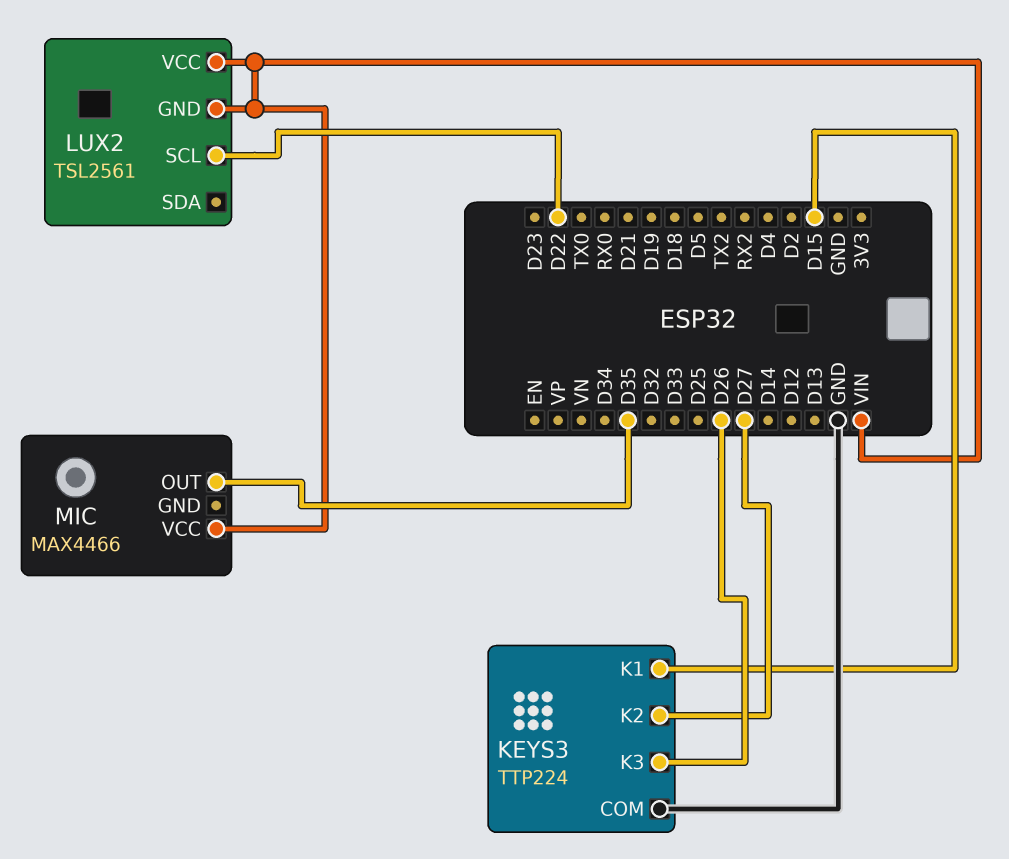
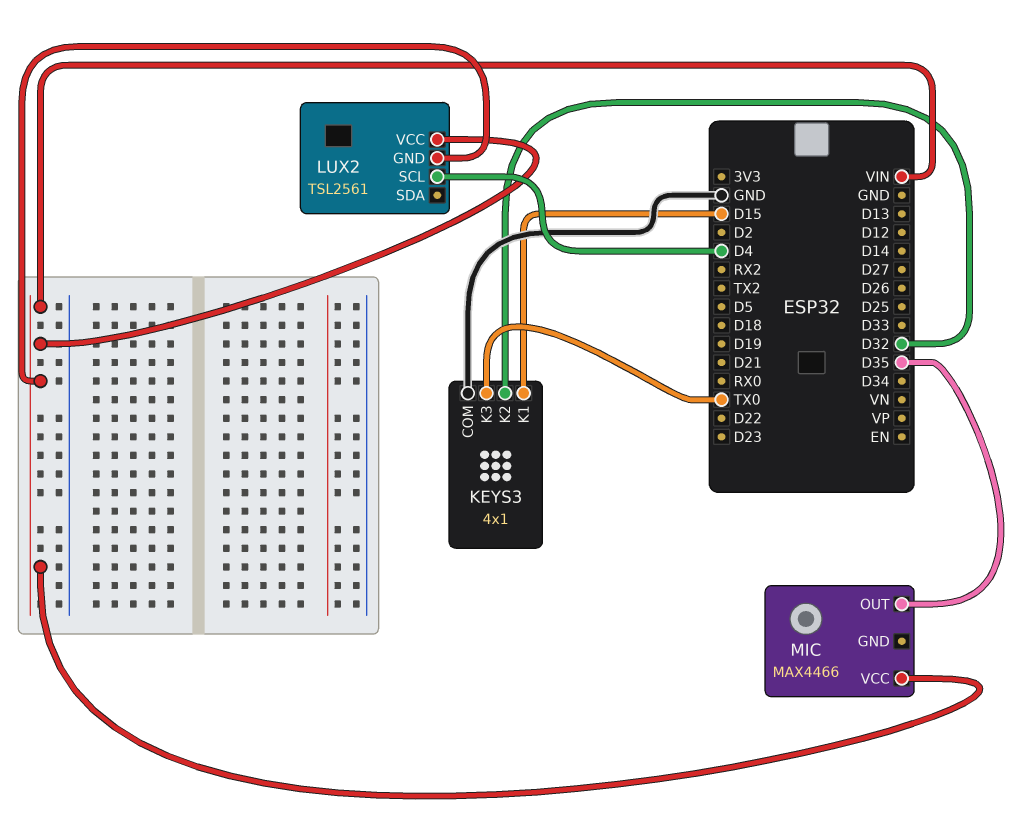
KEYS3: TTP224 -> 4x1
KEYS3 pin K2: D27 -> D32
KEYS3 pin K3: D26 -> TX0
LUX2 pin SCL: D22 -> D4

